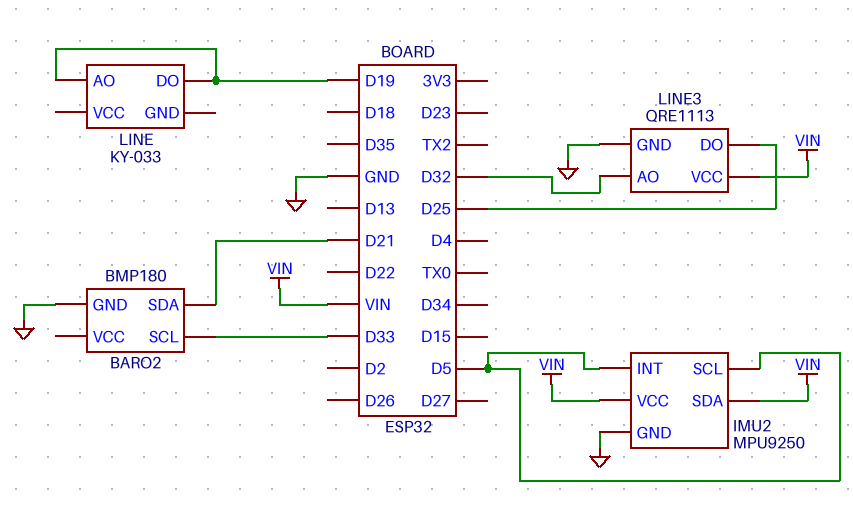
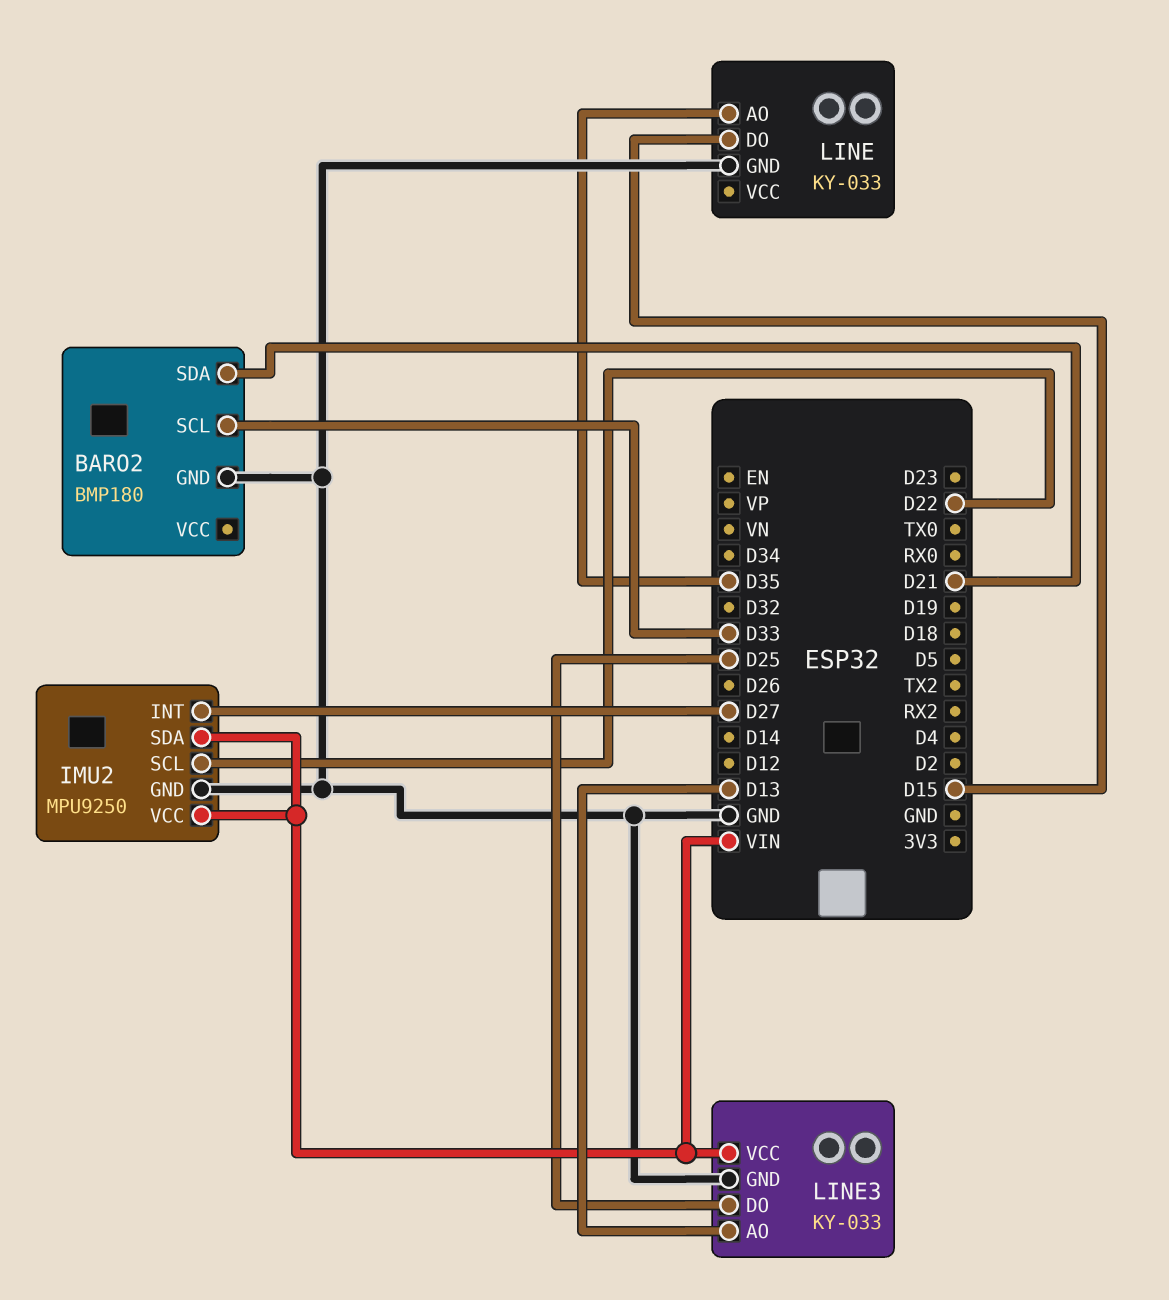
IMU2 pin INT: D5 -> D27
IMU2 pin SCL: D5 -> D22
LINE pin AO: D19 -> D35
LINE pin DO: D19 -> D15
LINE pin GND: none -> GND
LINE3: QRE1113 -> KY-033
LINE3 pin AO: D32 -> D13

